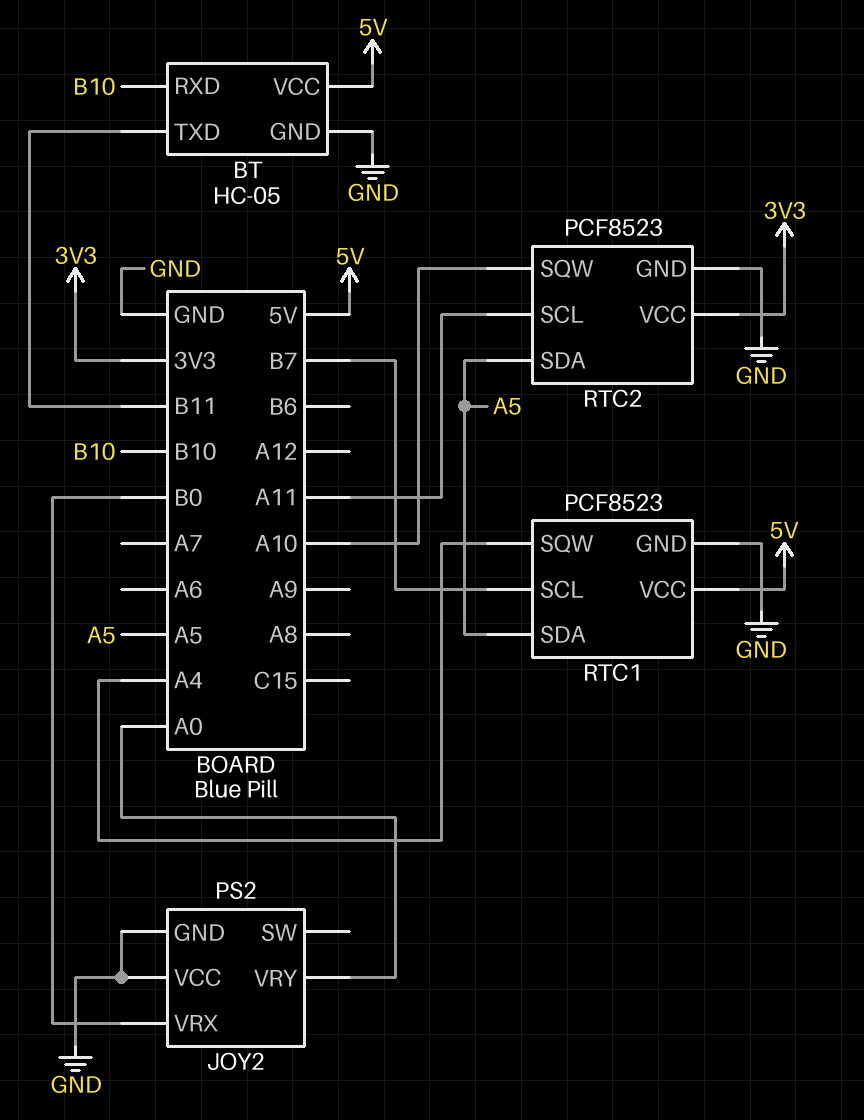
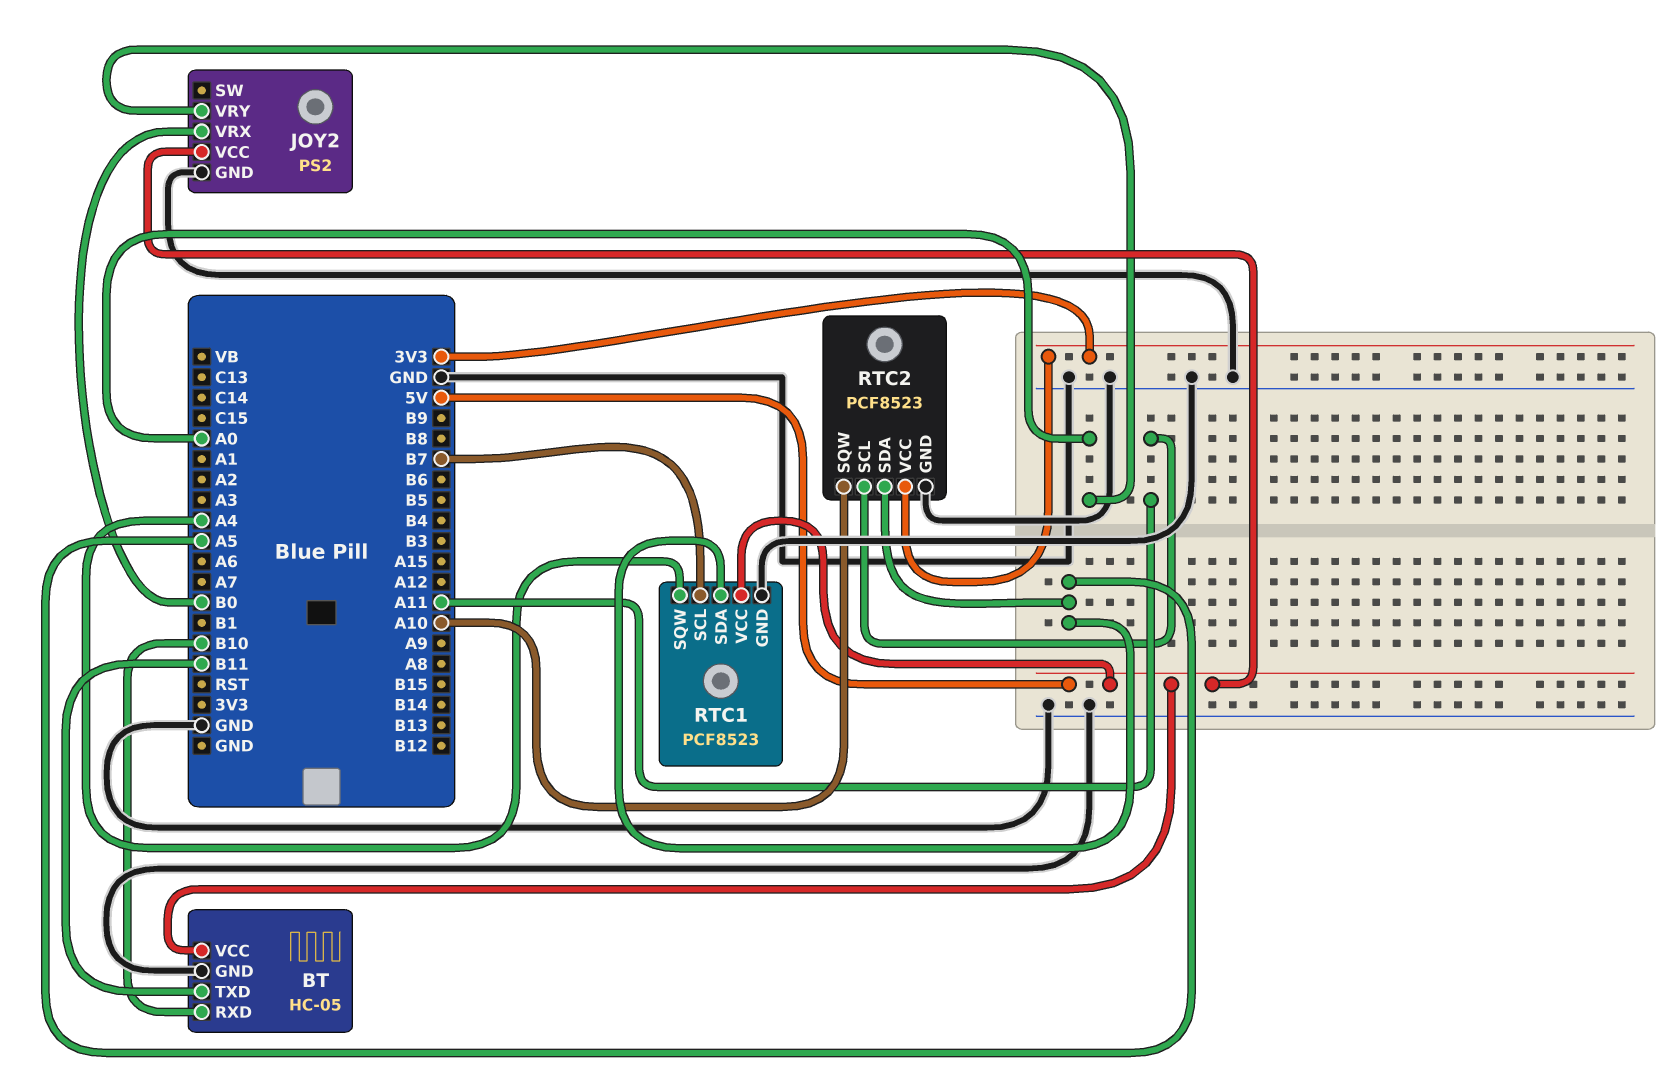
JOY2 pin VCC: GND -> 5V

